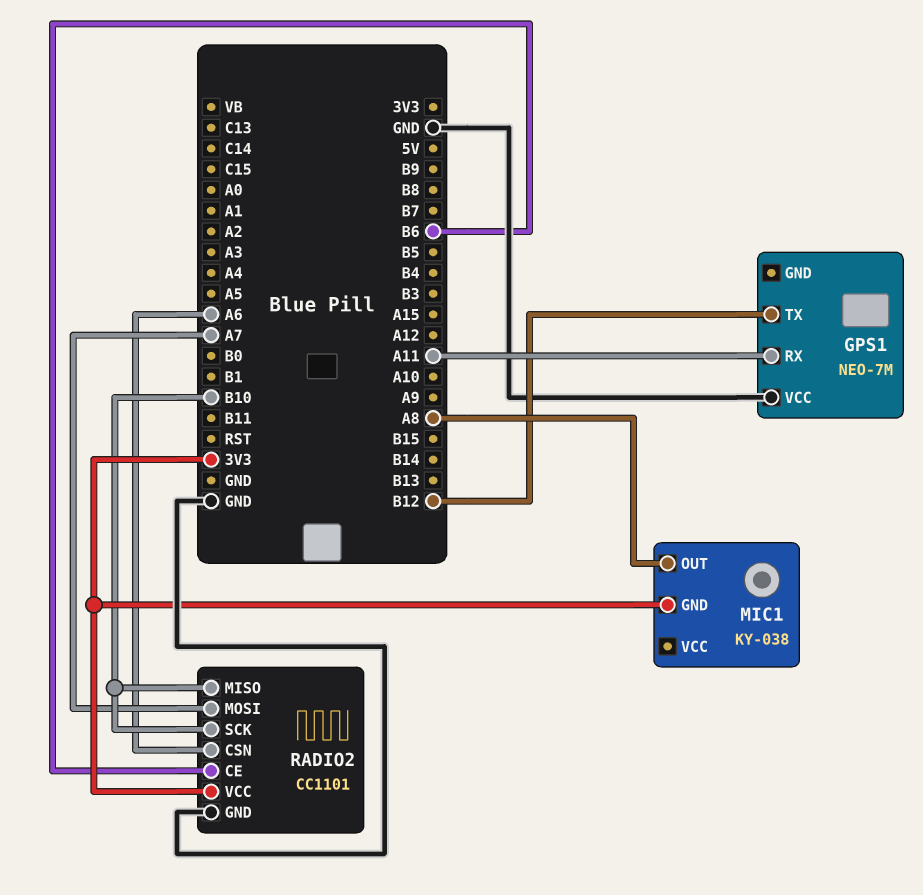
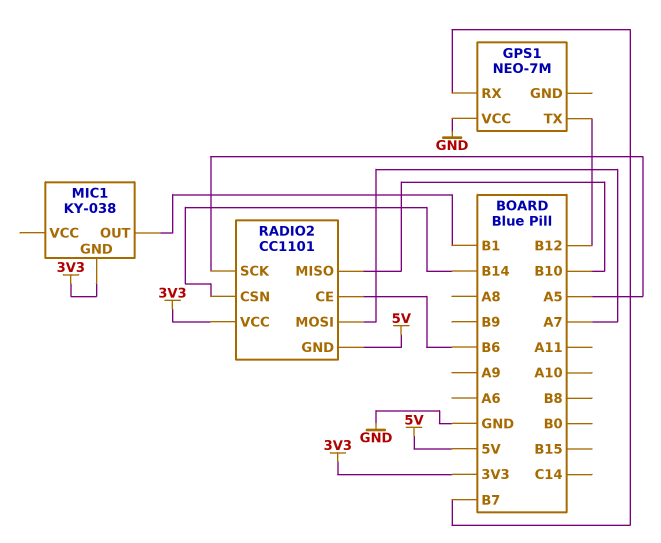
GPS1 pin RX: A11 -> B7
MIC1 pin OUT: A8 -> B1
RADIO2 pin CSN: A6 -> B14
RADIO2 pin GND: GND -> 5V
RADIO2 pin SCK: B10 -> A5

